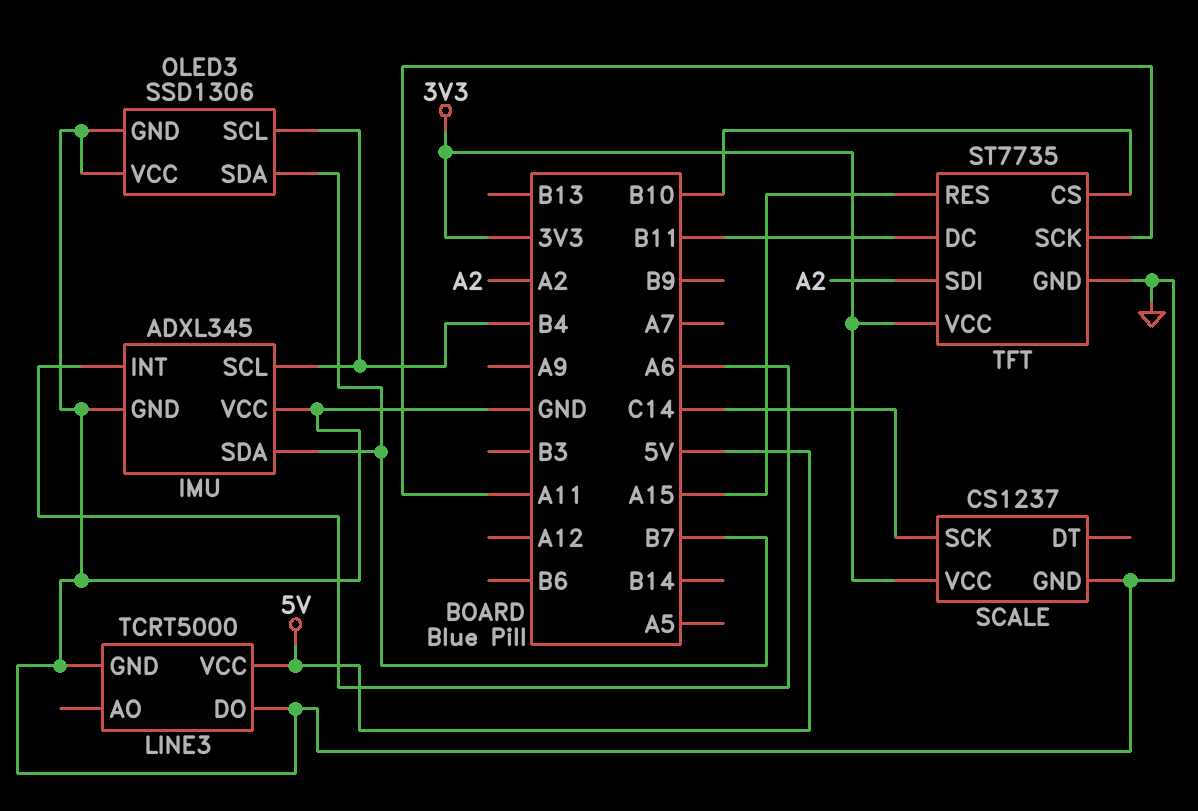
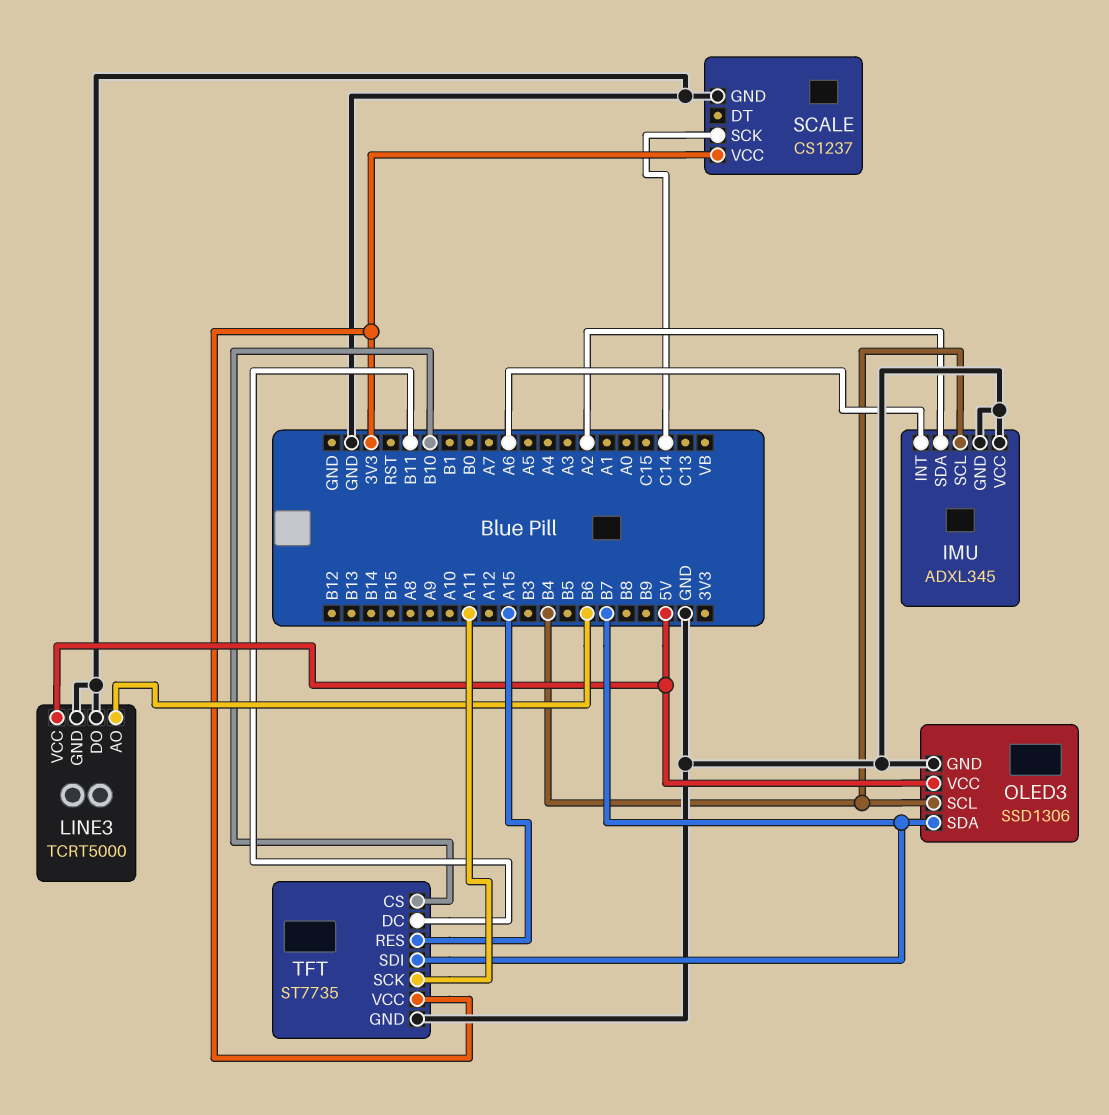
IMU pin SDA: B7 -> A2
LINE3 pin AO: none -> B6
OLED3 pin VCC: GND -> 5V
TFT pin SDI: A2 -> B7

